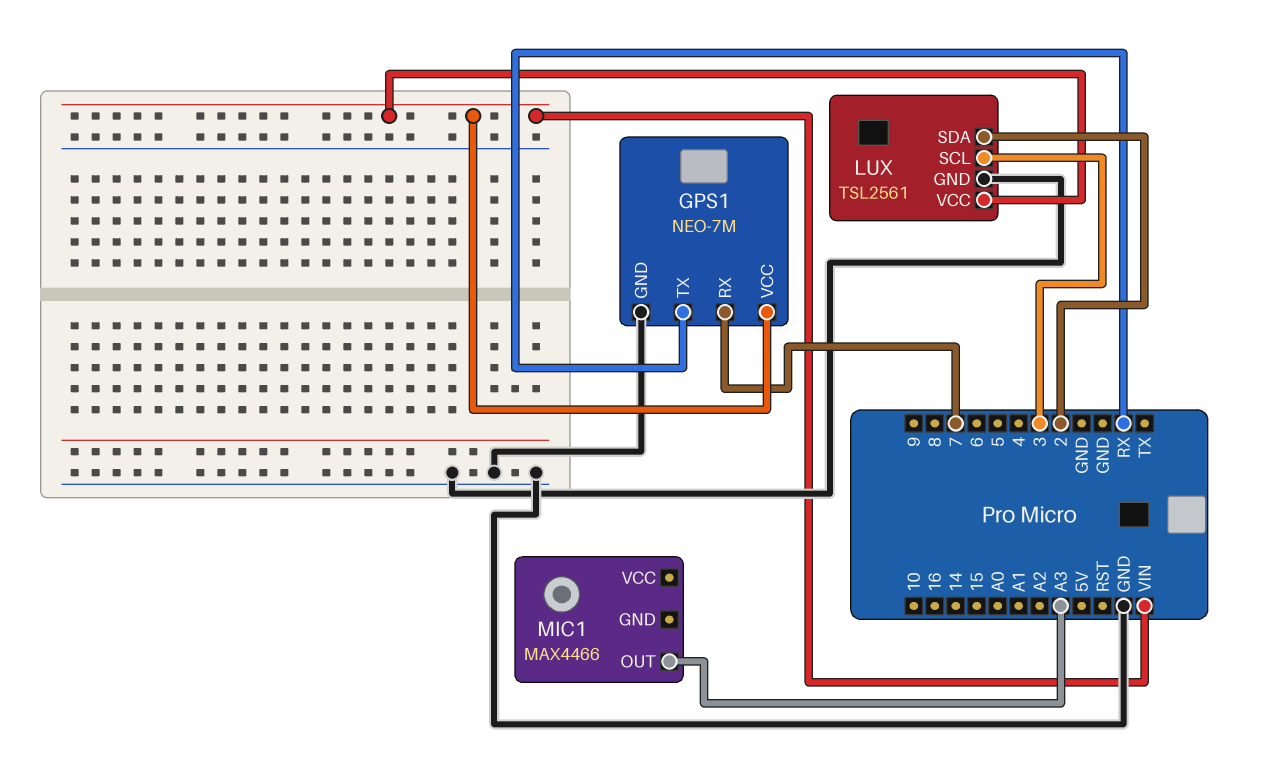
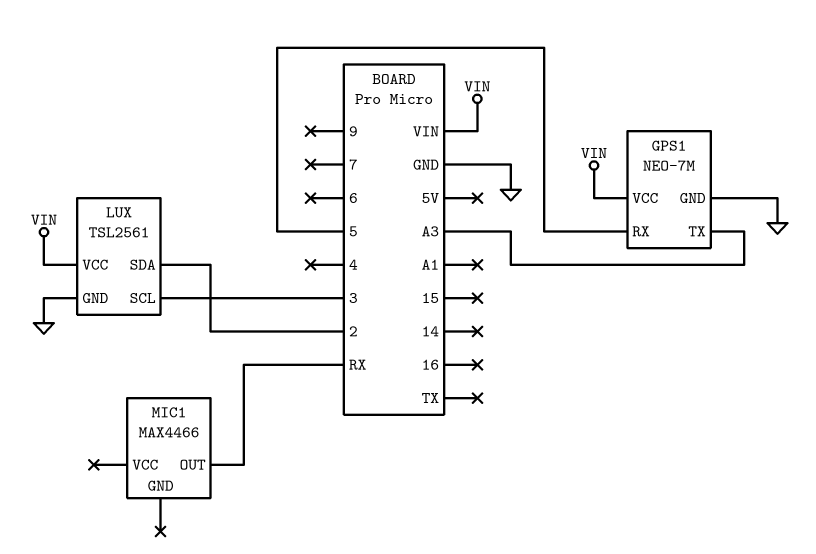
GPS1 pin RX: 7 -> 5
GPS1 pin TX: RX -> A3
MIC1 pin OUT: A3 -> RX

